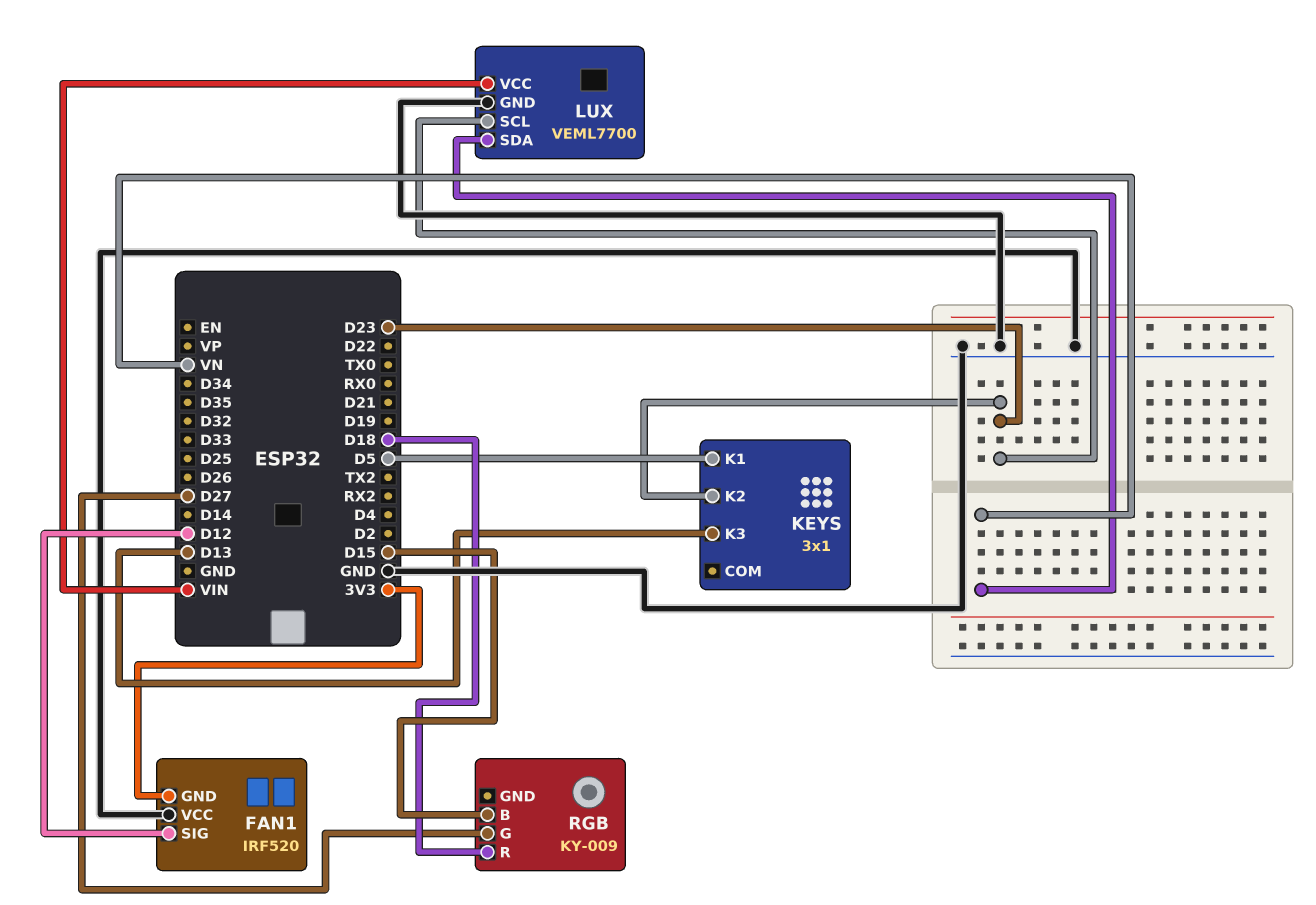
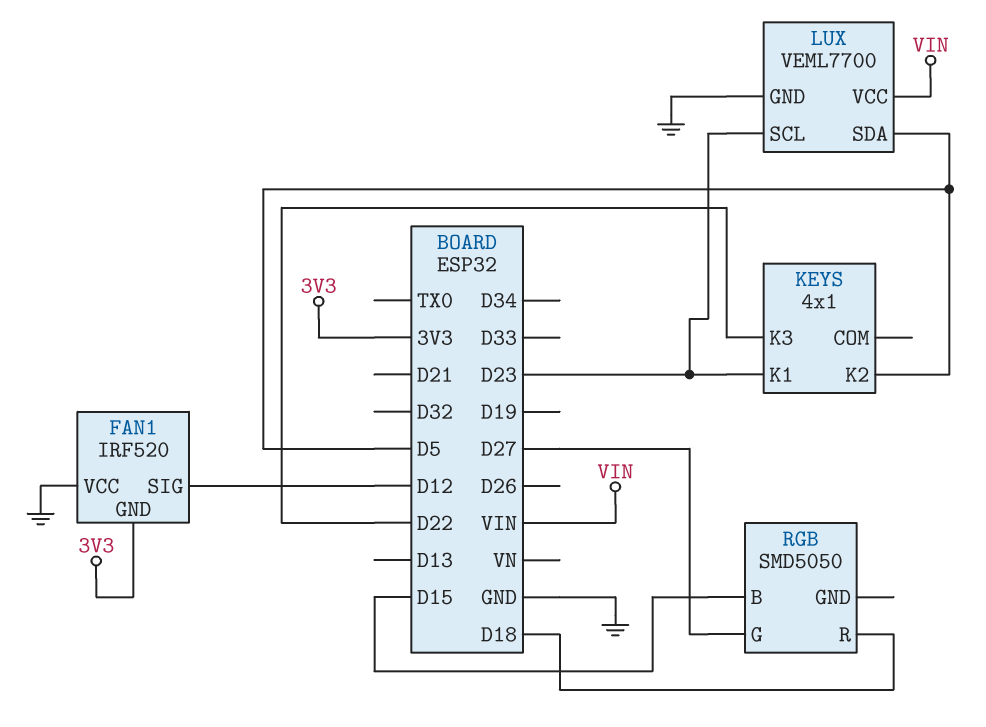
KEYS: 3x1 -> 4x1
KEYS pin K1: D5 -> D23
KEYS pin K2: D23 -> D5
KEYS pin K3: D13 -> D22
LUX pin SDA: VN -> D5
RGB: KY-009 -> SMD5050

